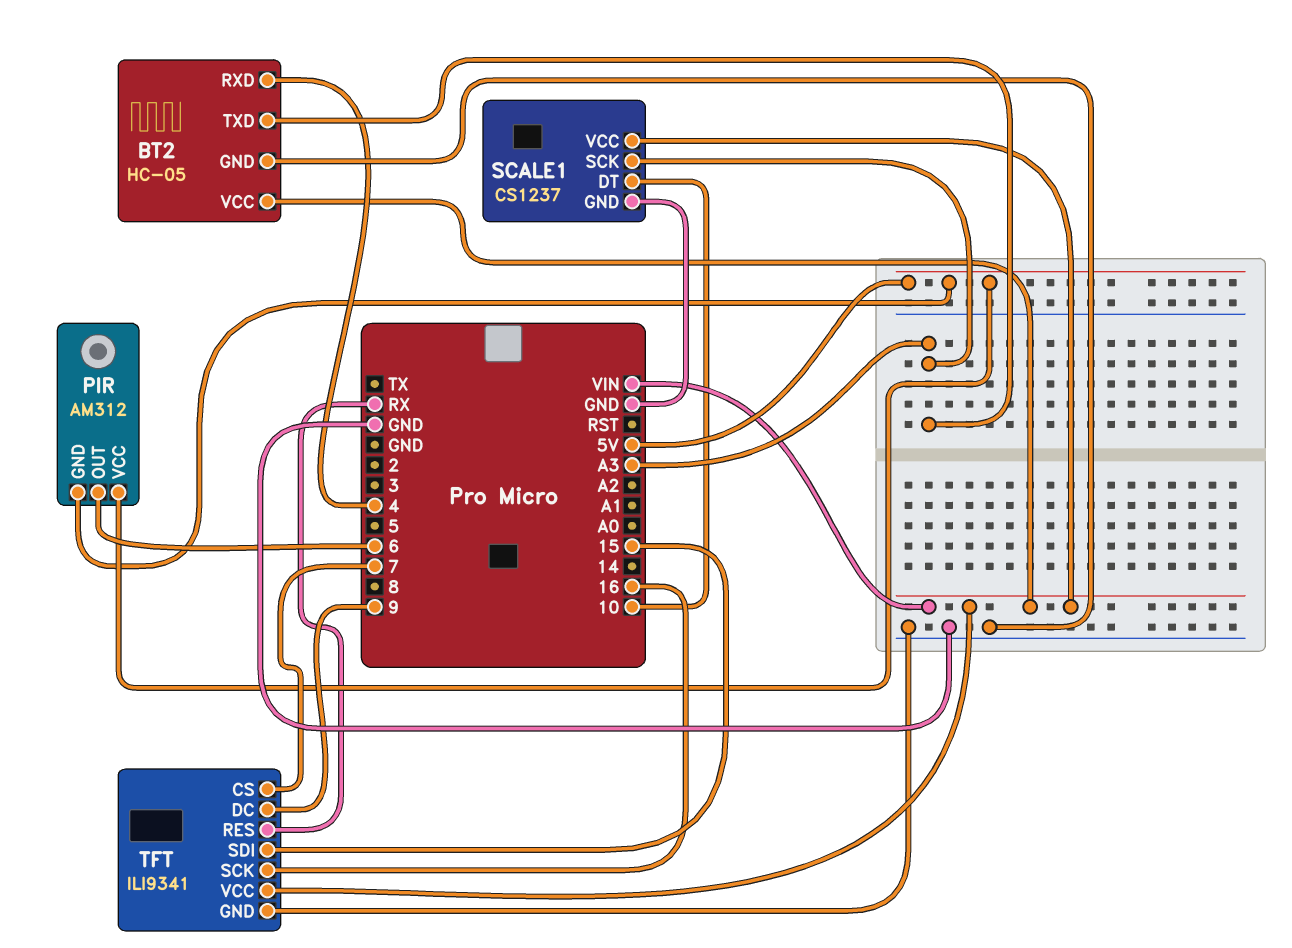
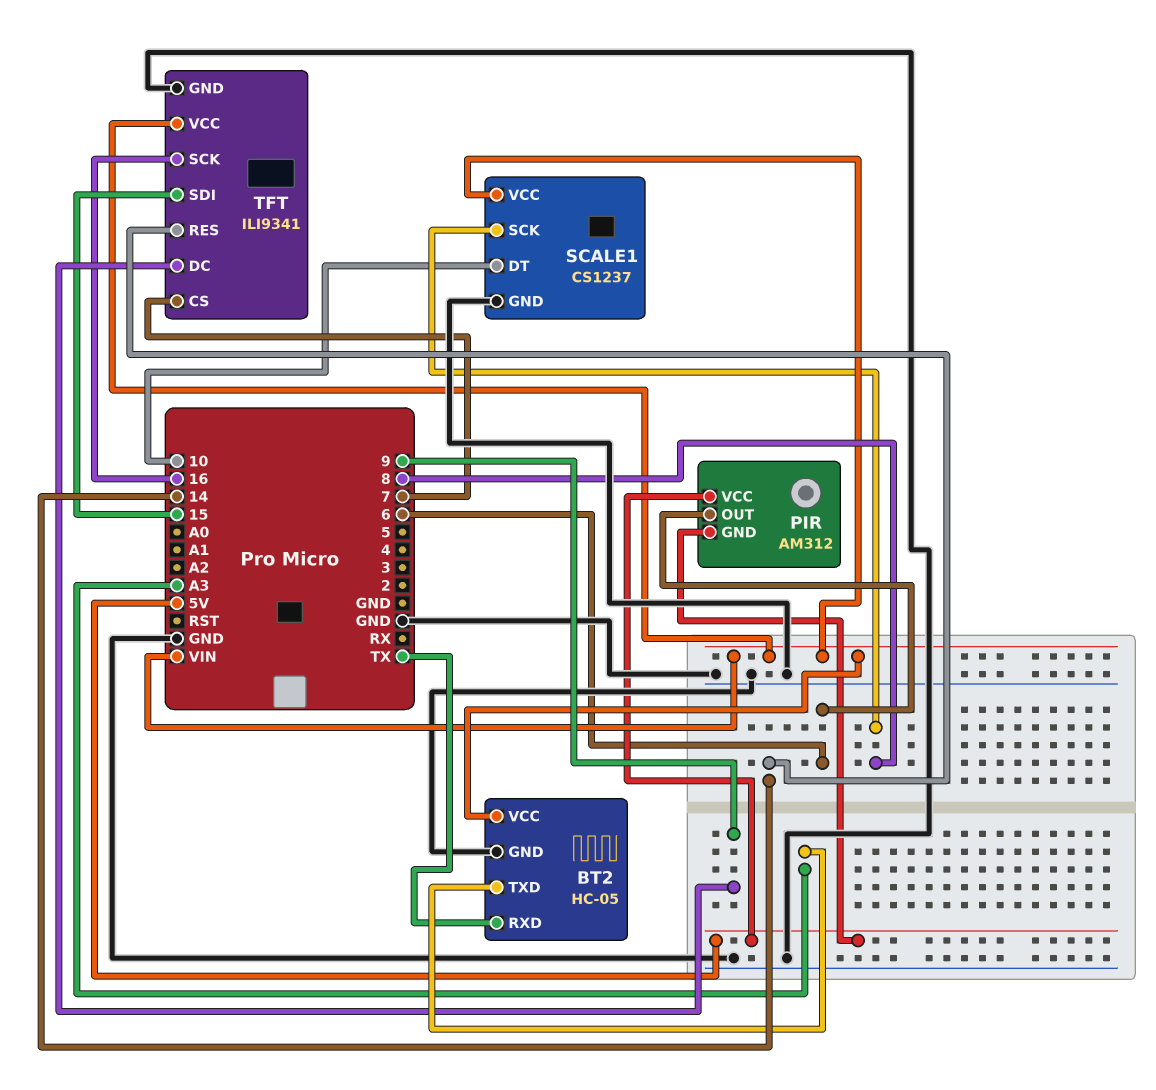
BT2 pin RXD: 4 -> TX
SCALE1 pin SCK: A3 -> 8
TFT pin RES: RX -> 14

